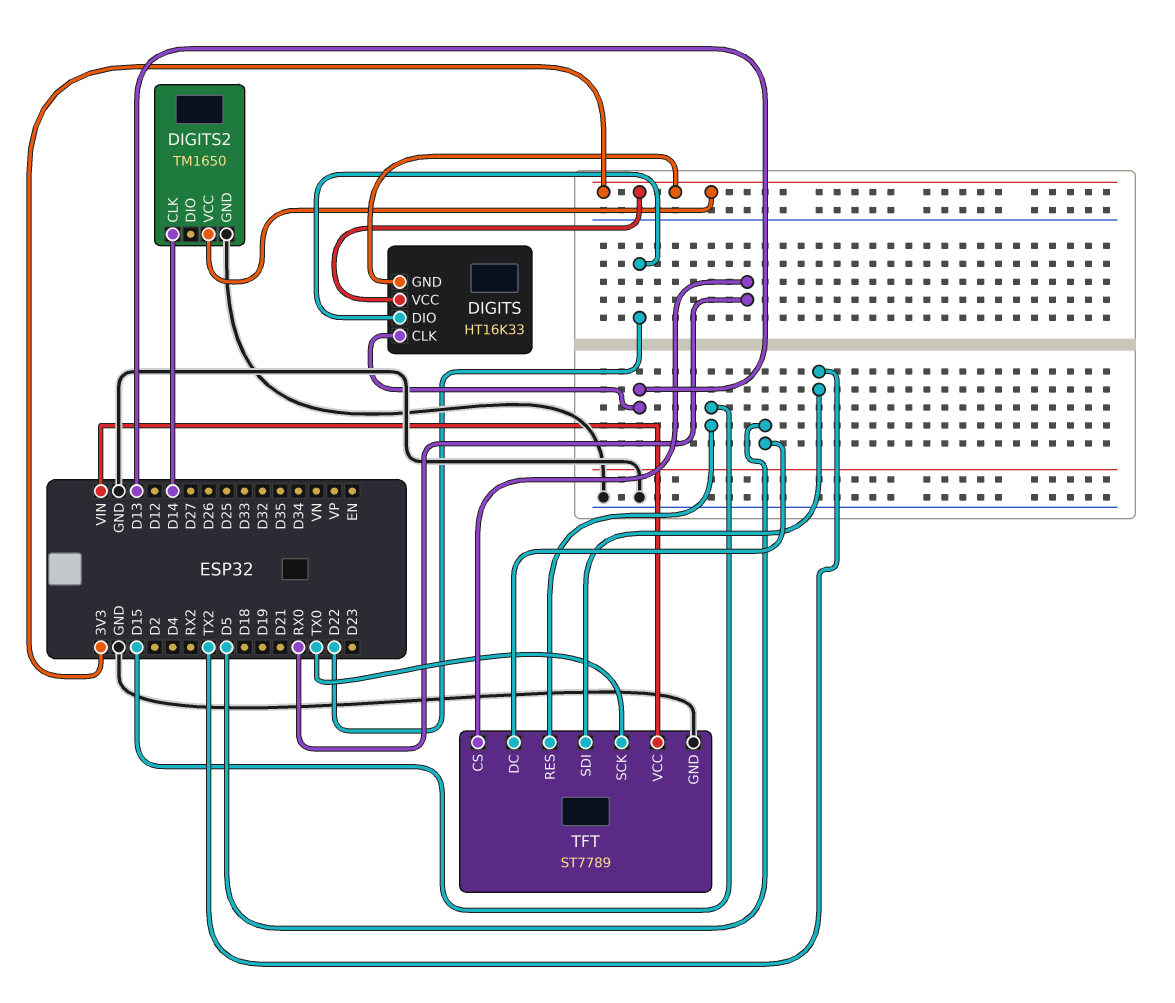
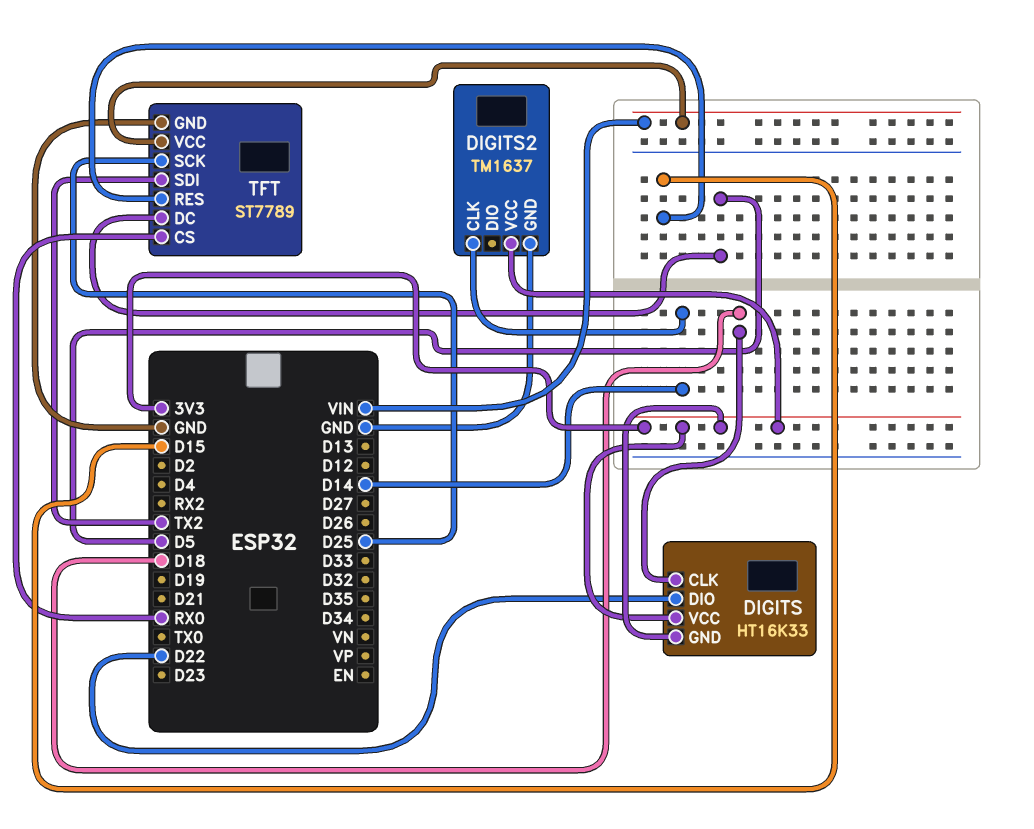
DIGITS pin CLK: D13 -> D18
DIGITS2: TM1650 -> TM1637
TFT pin SCK: TX0 -> D25

